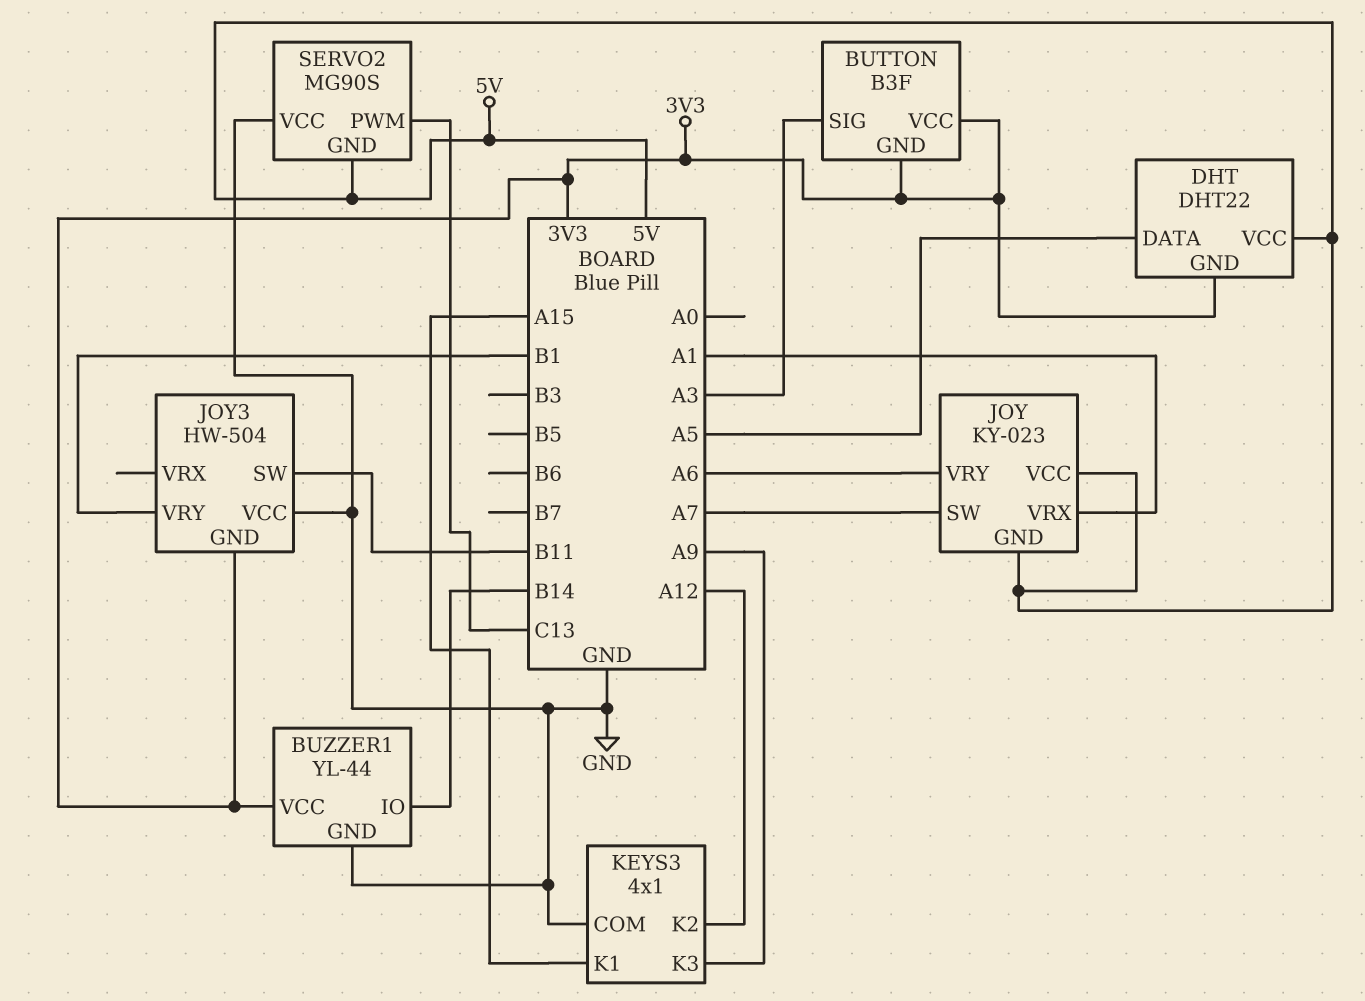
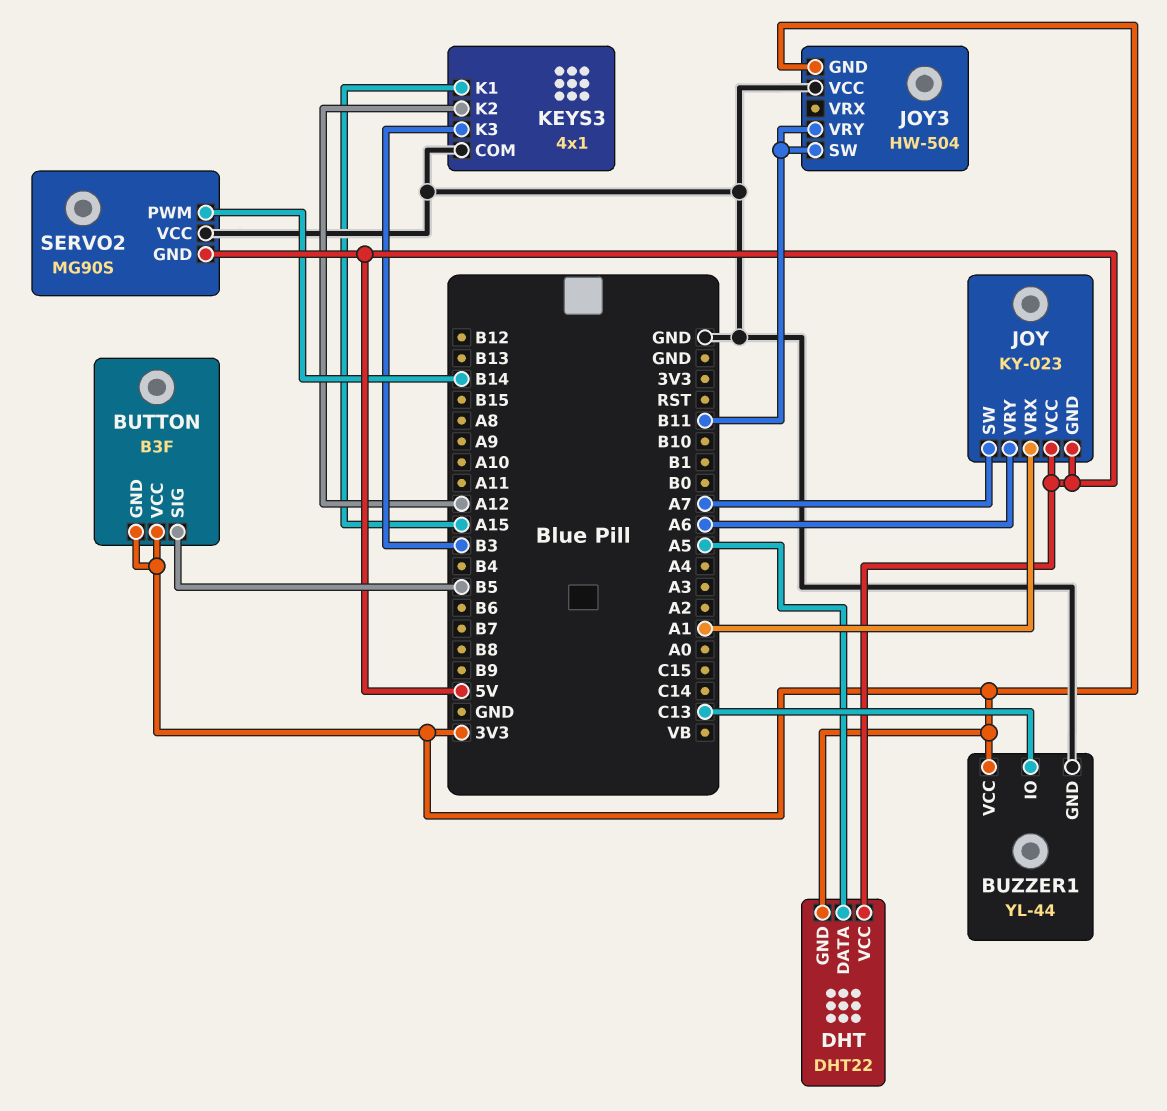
BUTTON pin SIG: A3 -> B5
BUZZER1 pin IO: B14 -> C13
JOY3 pin VRY: B1 -> B11
KEYS3 pin K3: A9 -> B3
SERVO2 pin PWM: C13 -> B14

